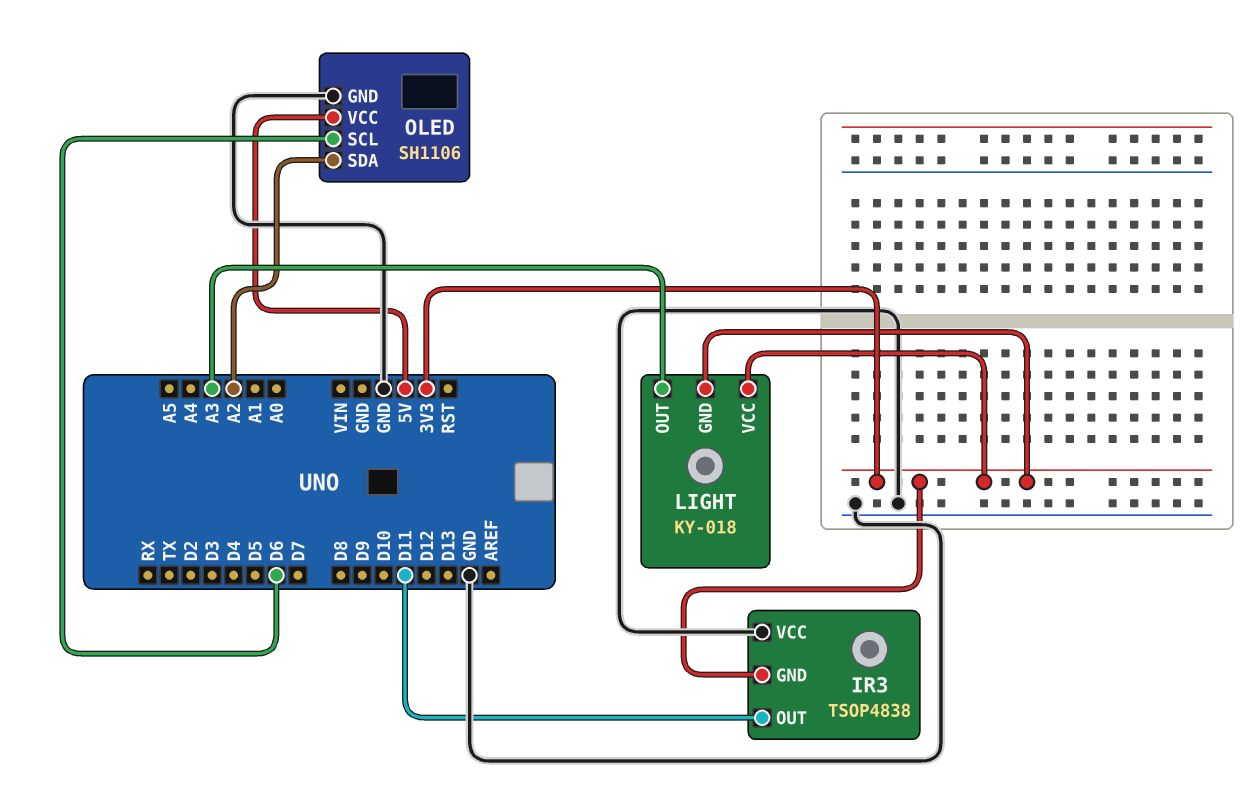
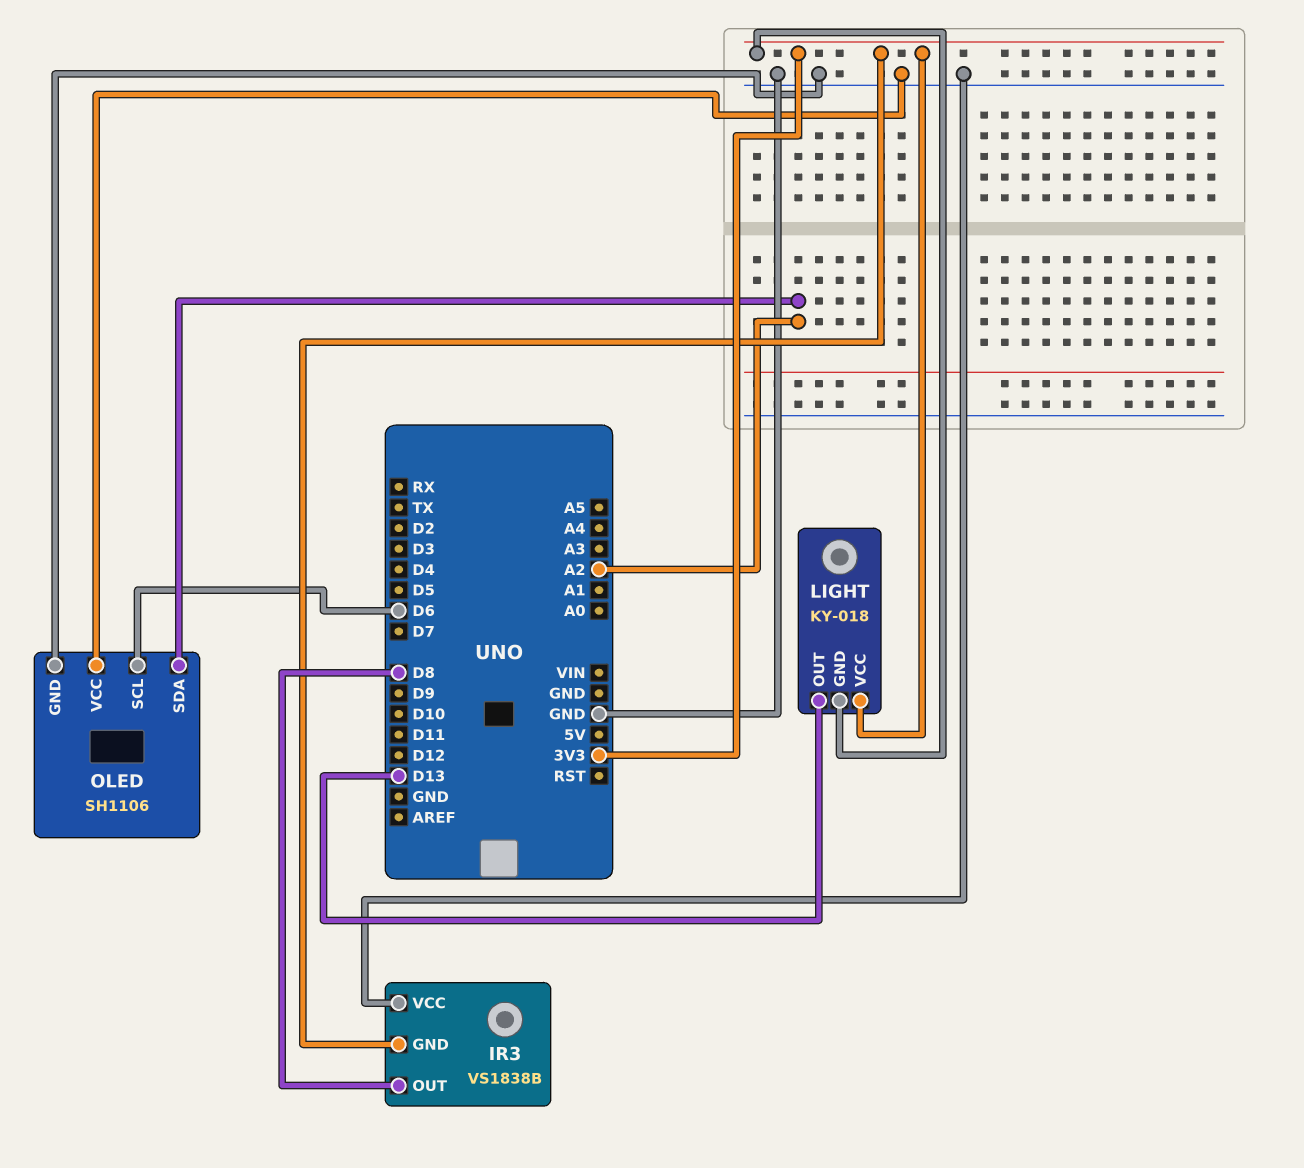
IR3: TSOP4838 -> VS1838B
IR3 pin OUT: D11 -> D8
LIGHT pin OUT: A3 -> D13
OLED pin VCC: 5V -> GND

